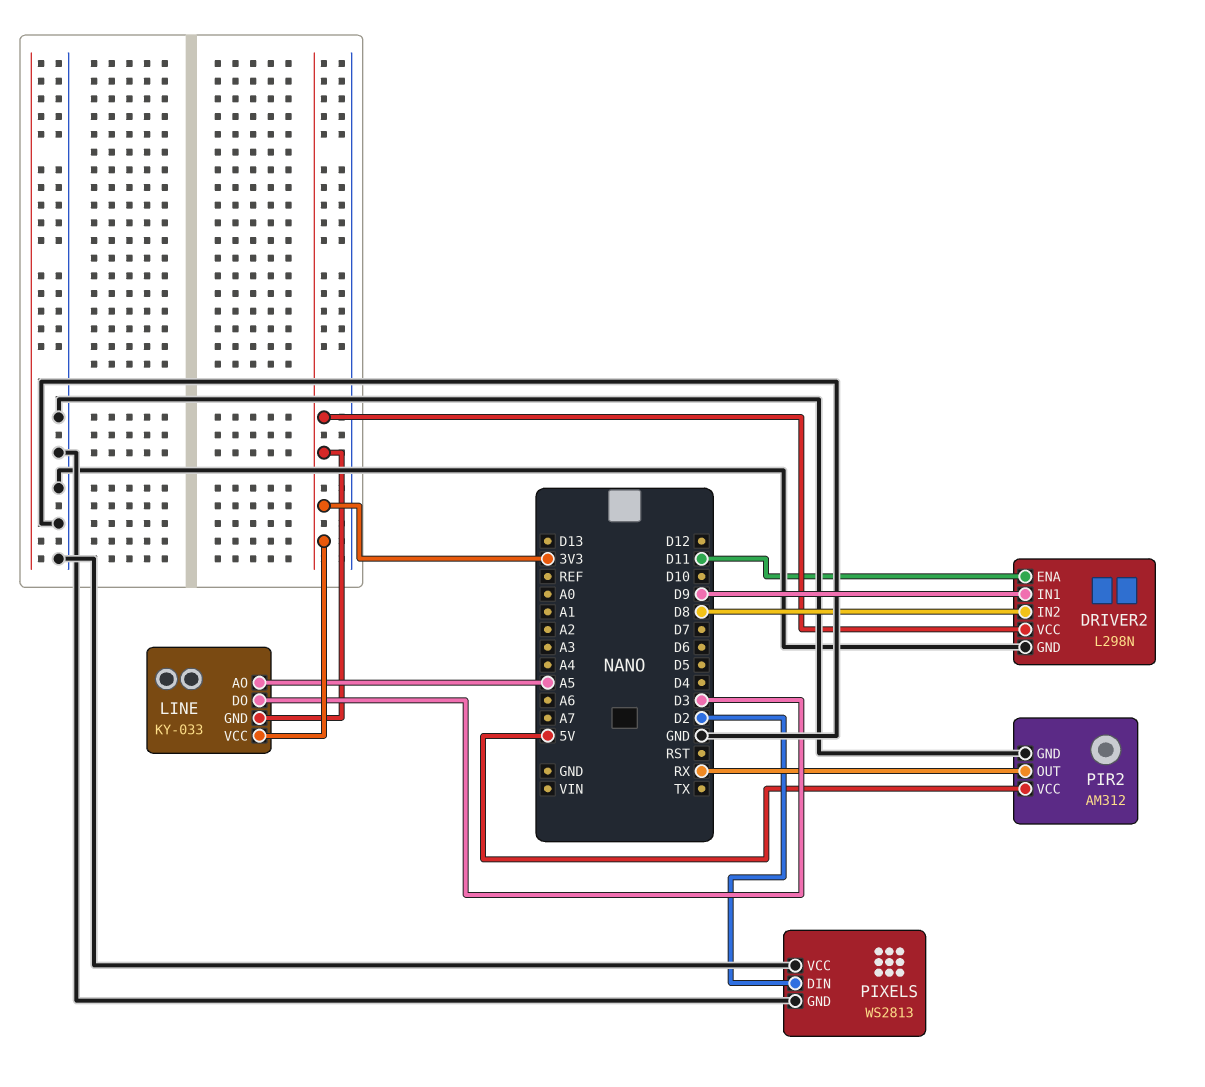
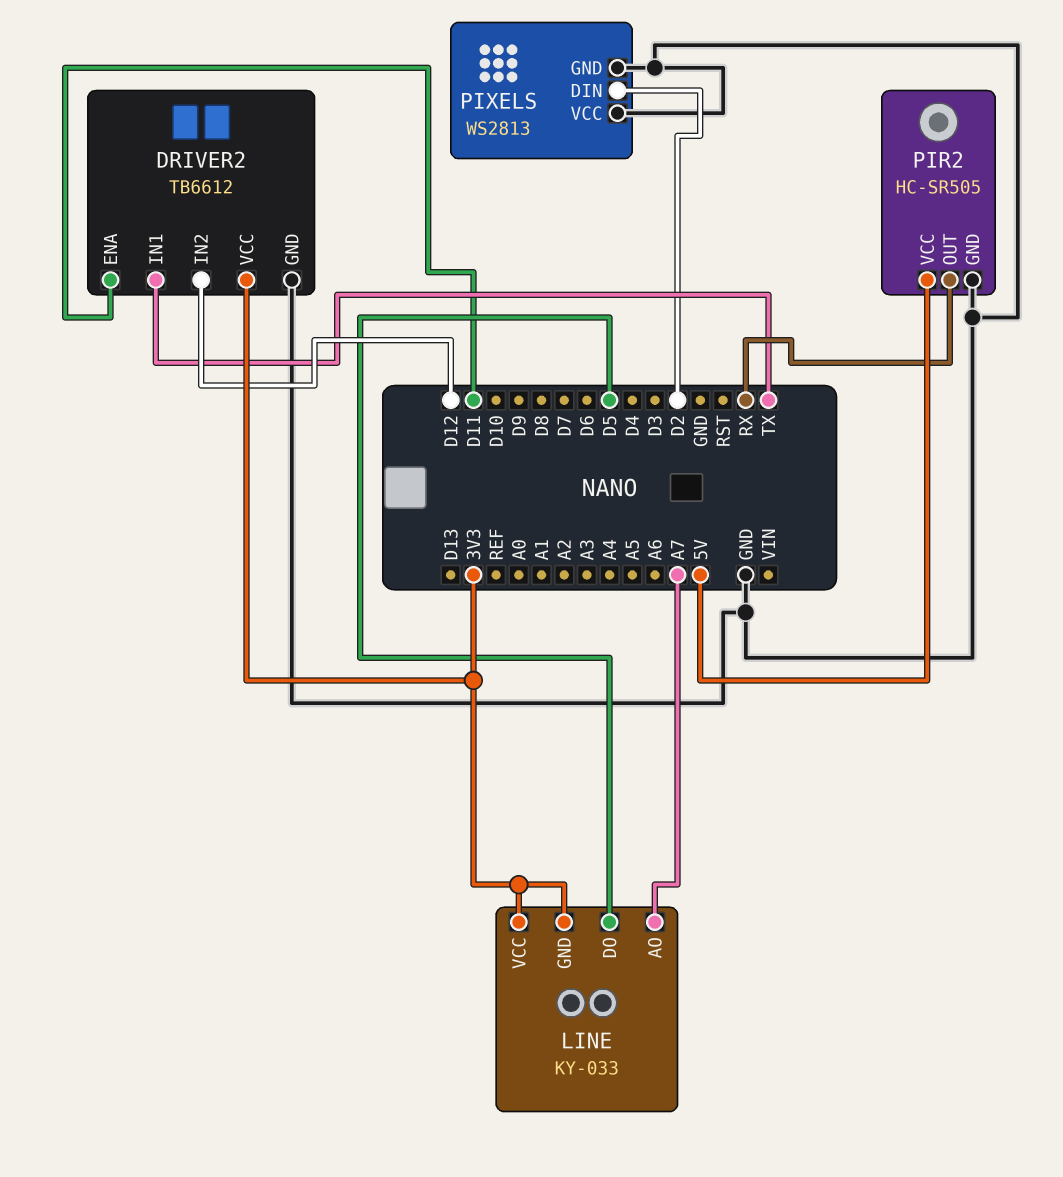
DRIVER2: L298N -> TB6612
DRIVER2 pin IN1: D9 -> TX
DRIVER2 pin IN2: D8 -> D12
LINE pin AO: A5 -> A7
LINE pin DO: D3 -> D5
PIR2: AM312 -> HC-SR505

